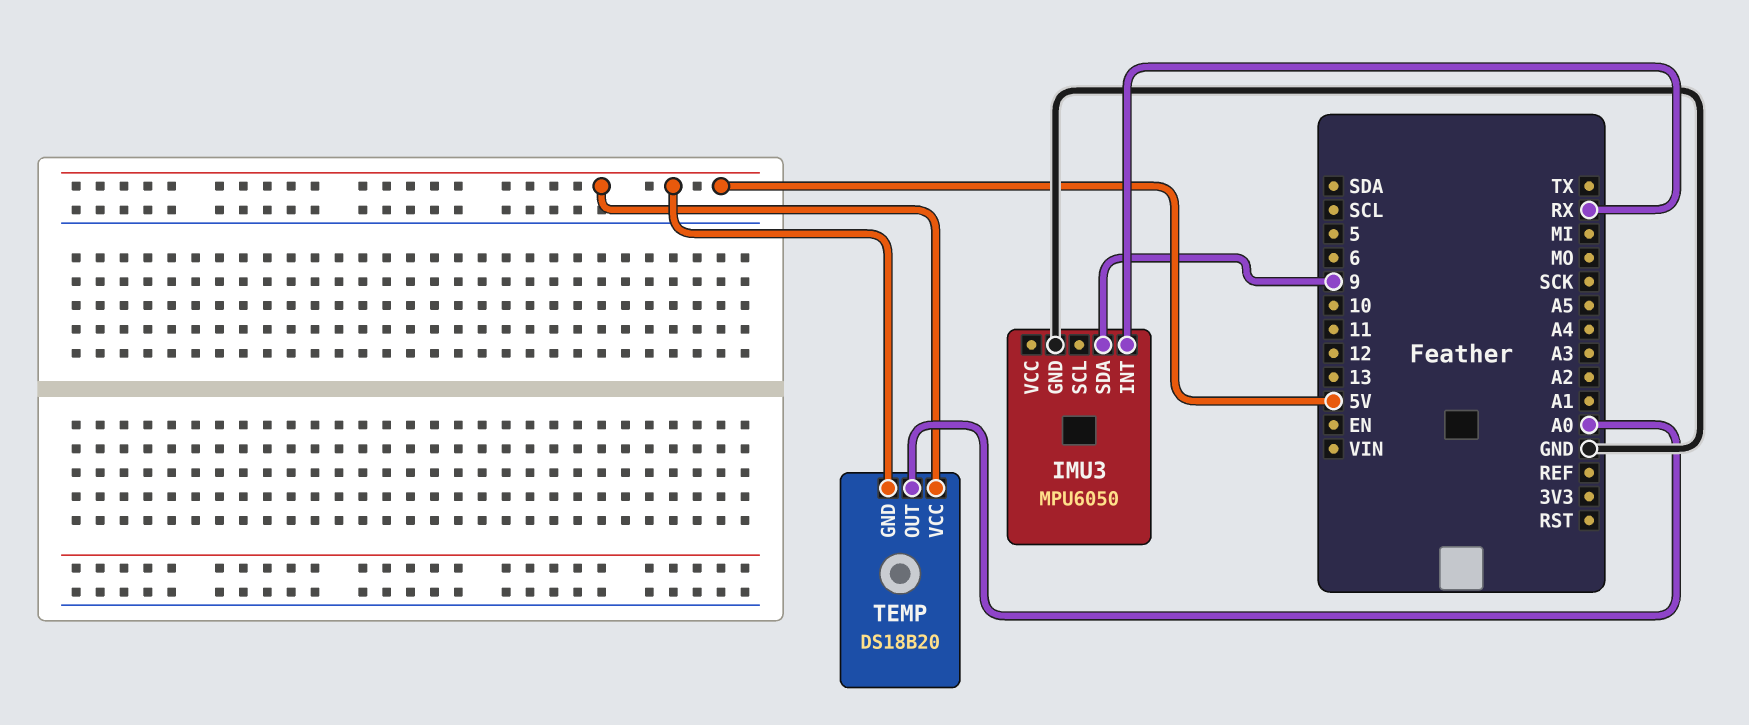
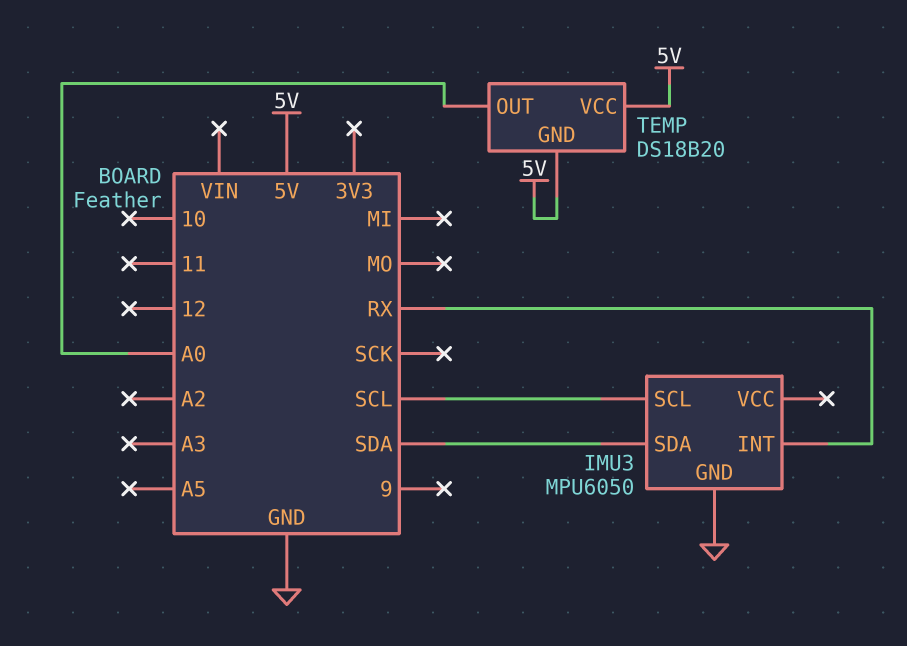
IMU3 pin SCL: none -> SCL
IMU3 pin SDA: 9 -> SDA

